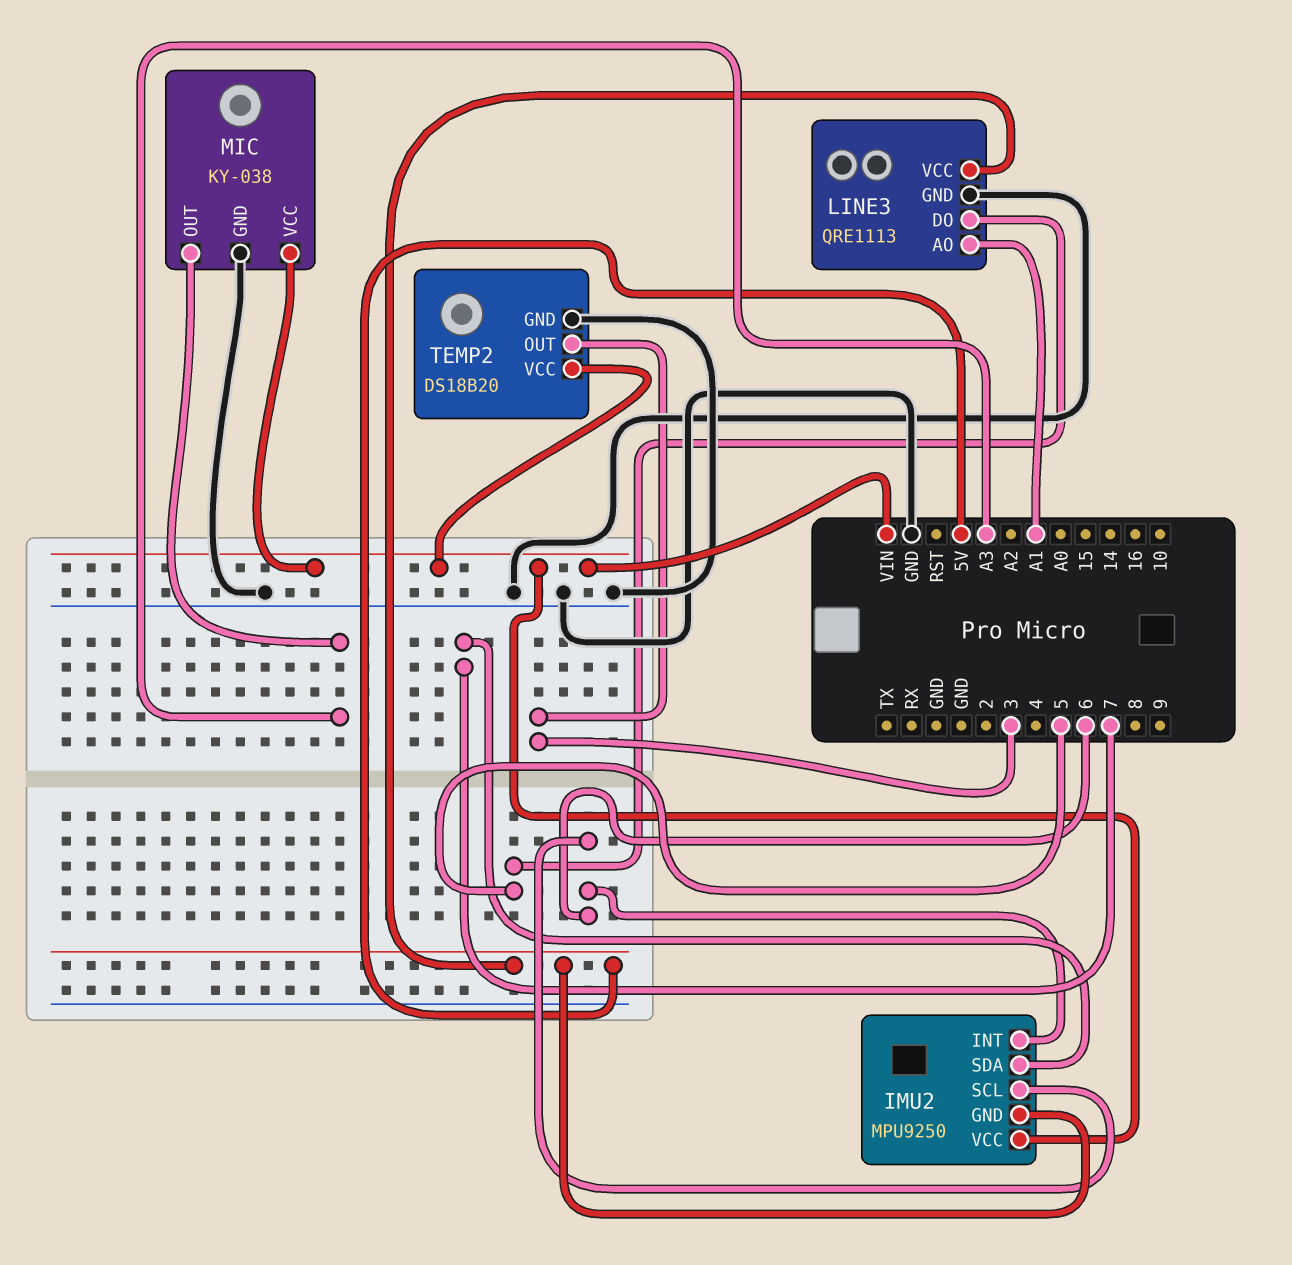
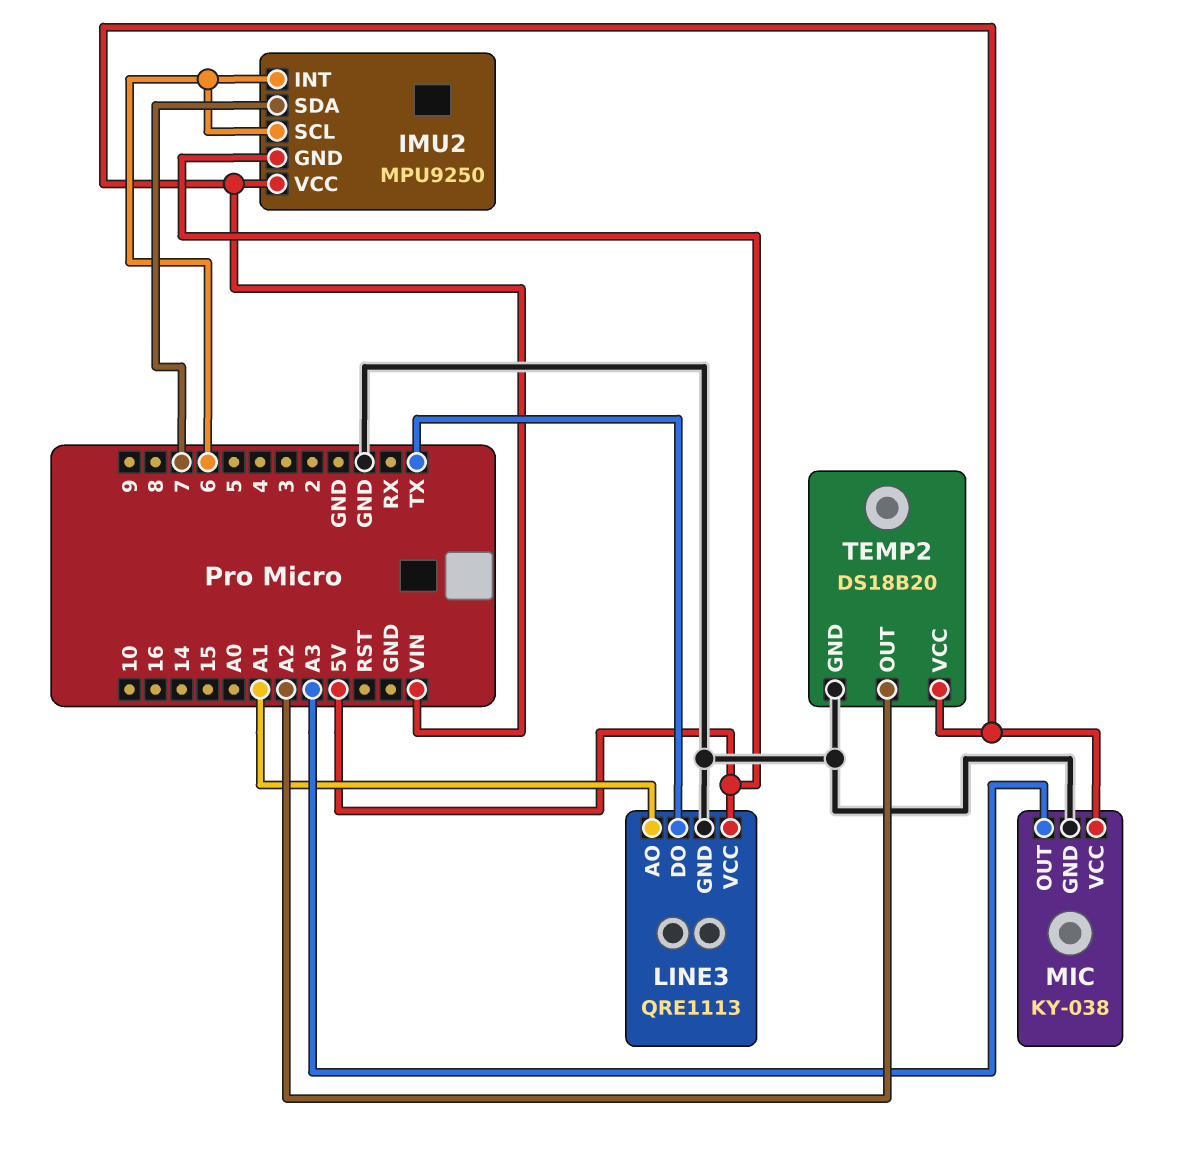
LINE3 pin DO: 5 -> TX
TEMP2 pin OUT: 3 -> A2

